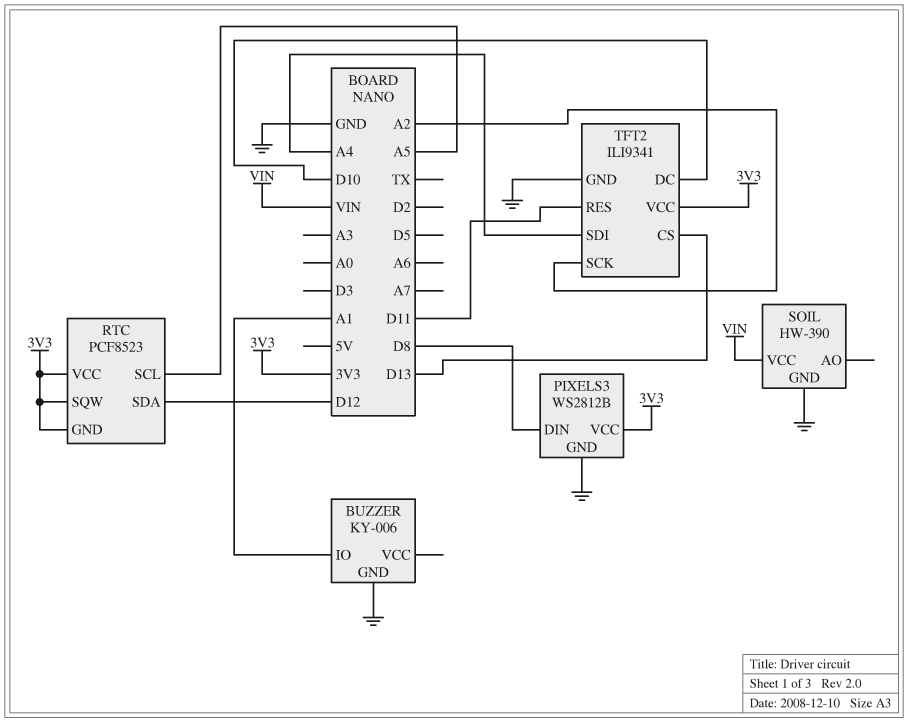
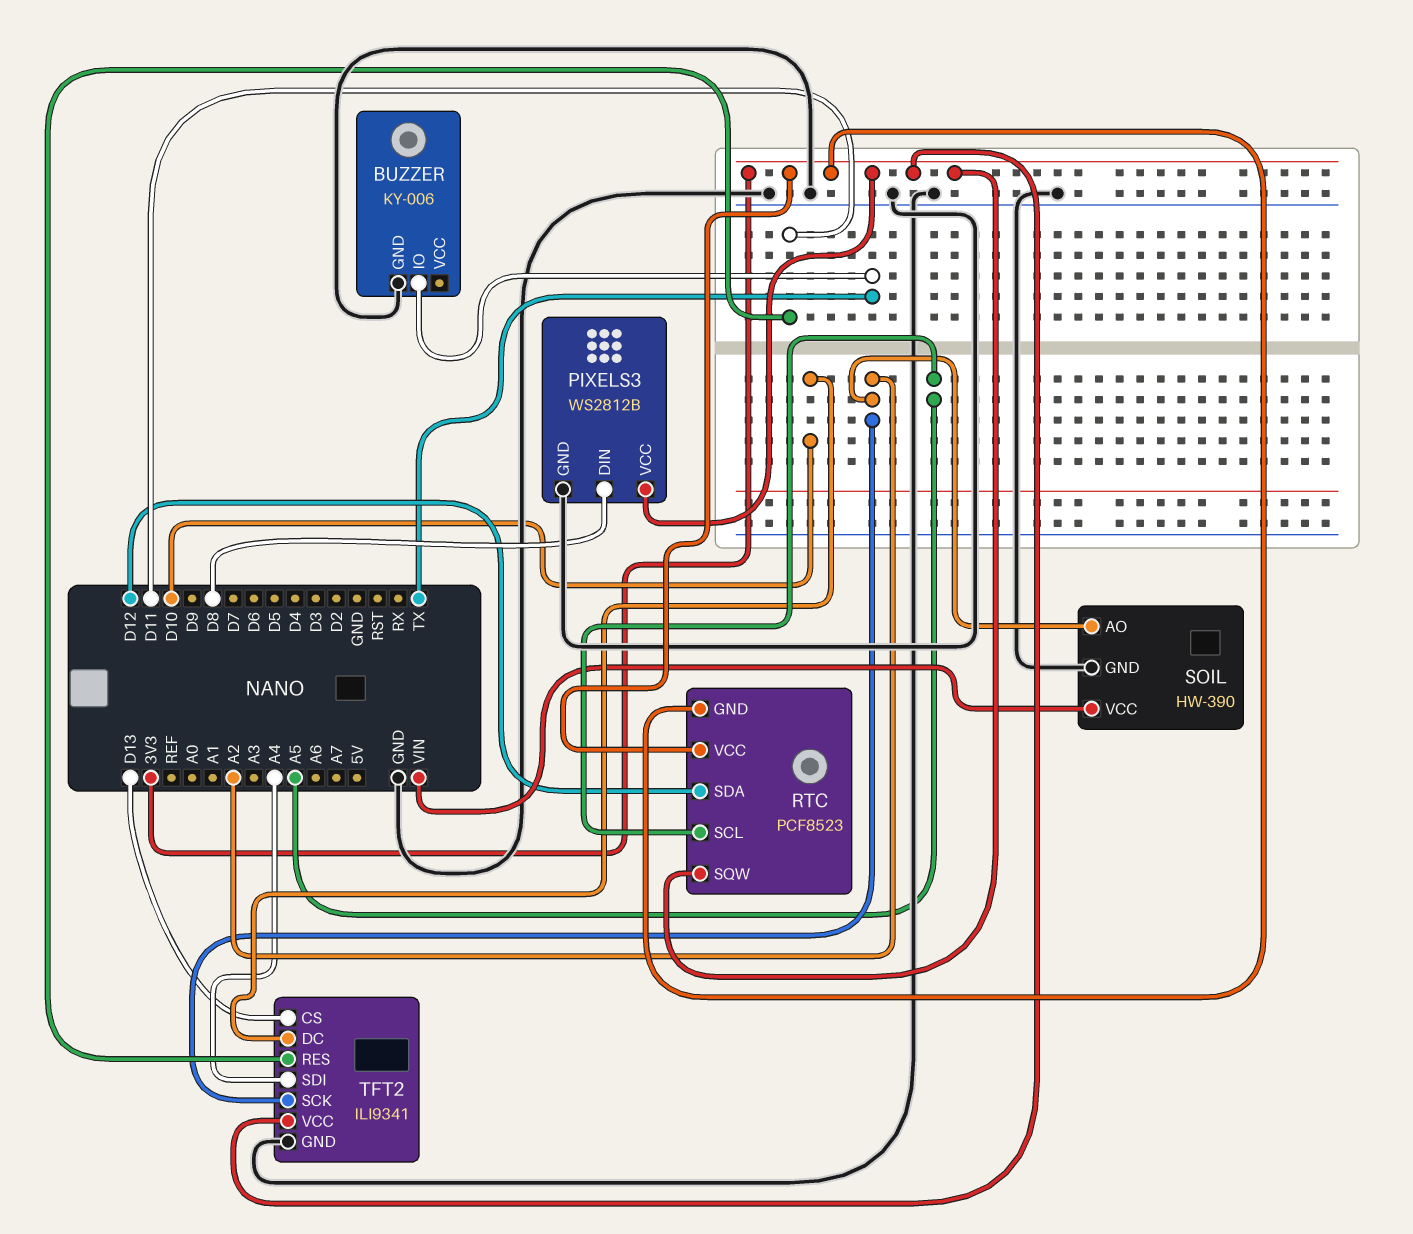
BUZZER pin IO: A1 -> TX
SOIL pin AO: none -> A2

